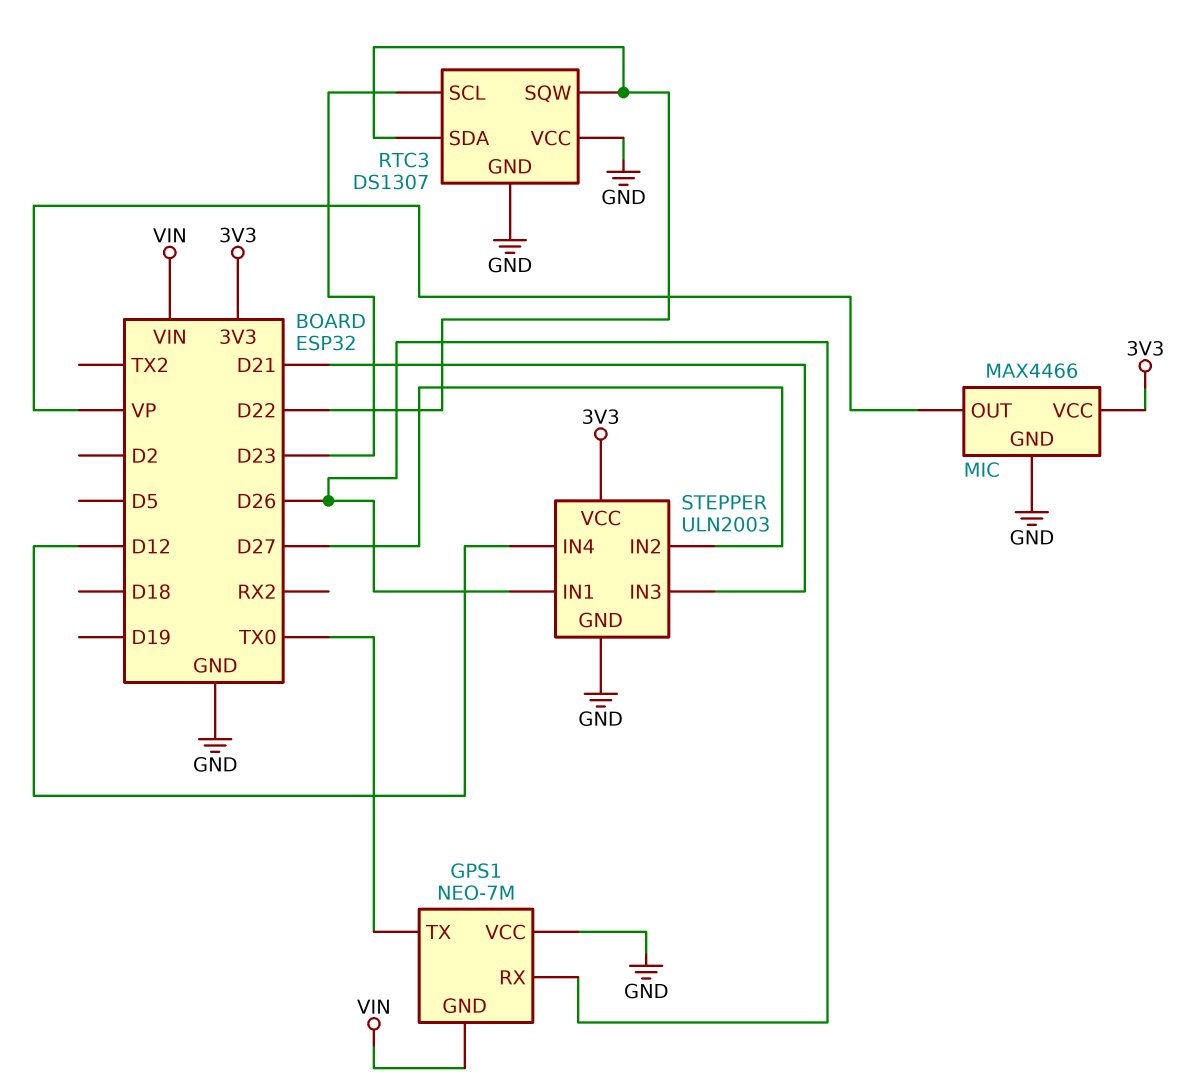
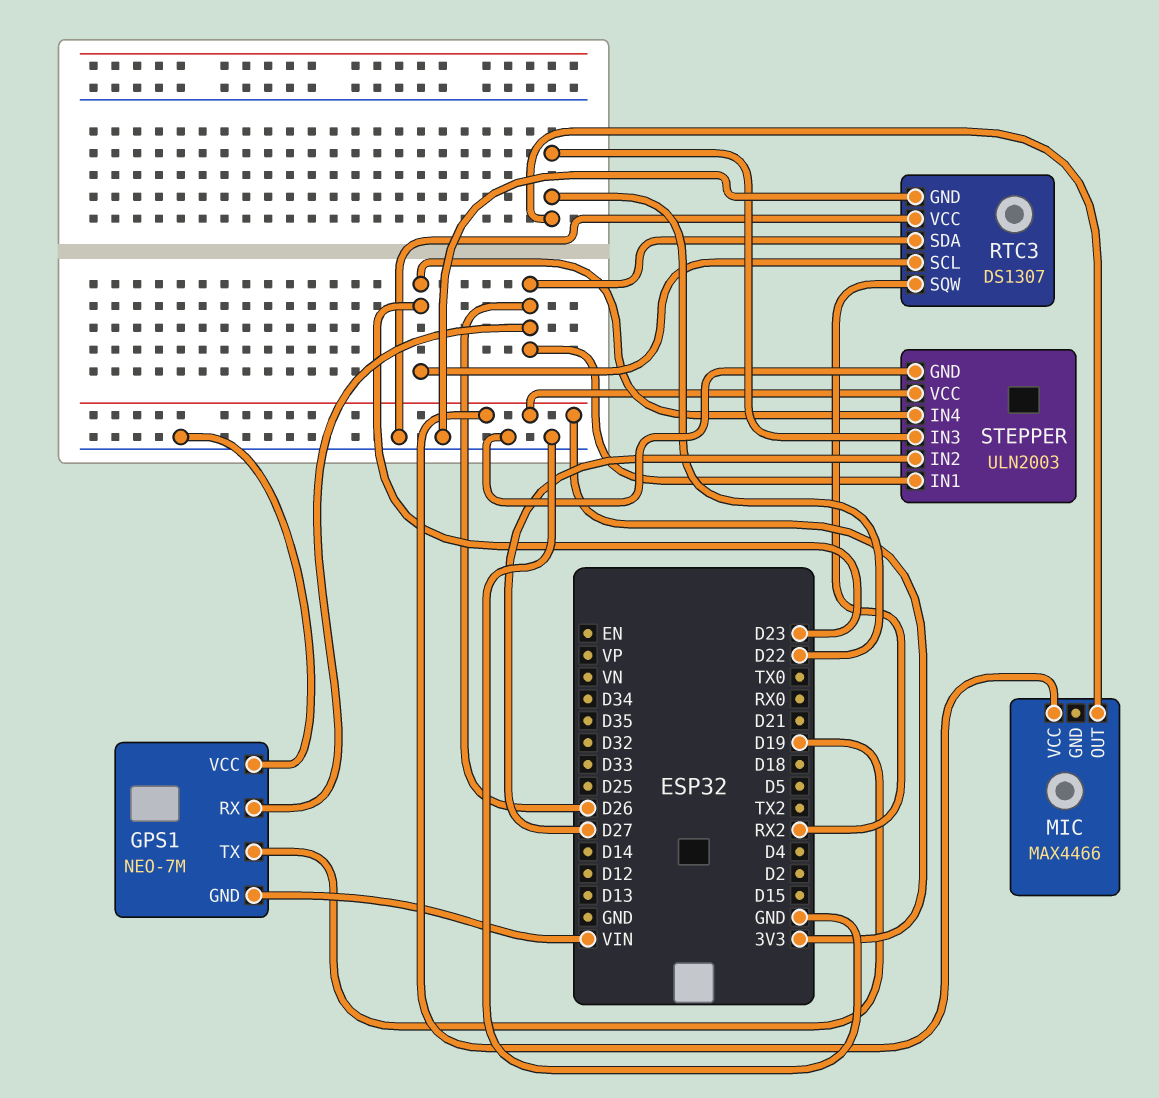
GPS1 pin TX: TX0 -> D19
MIC pin GND: GND -> none
MIC pin OUT: VP -> D22
RTC3 pin SDA: D22 -> D26
RTC3 pin SQW: D22 -> RX2
STEPPER pin IN3: D21 -> D22
STEPPER pin IN4: D12 -> D23

